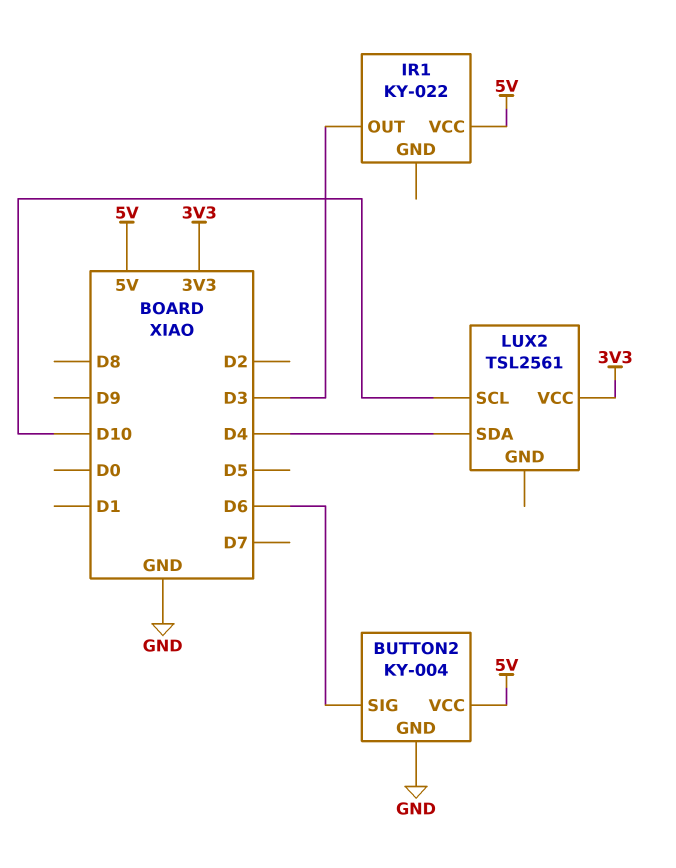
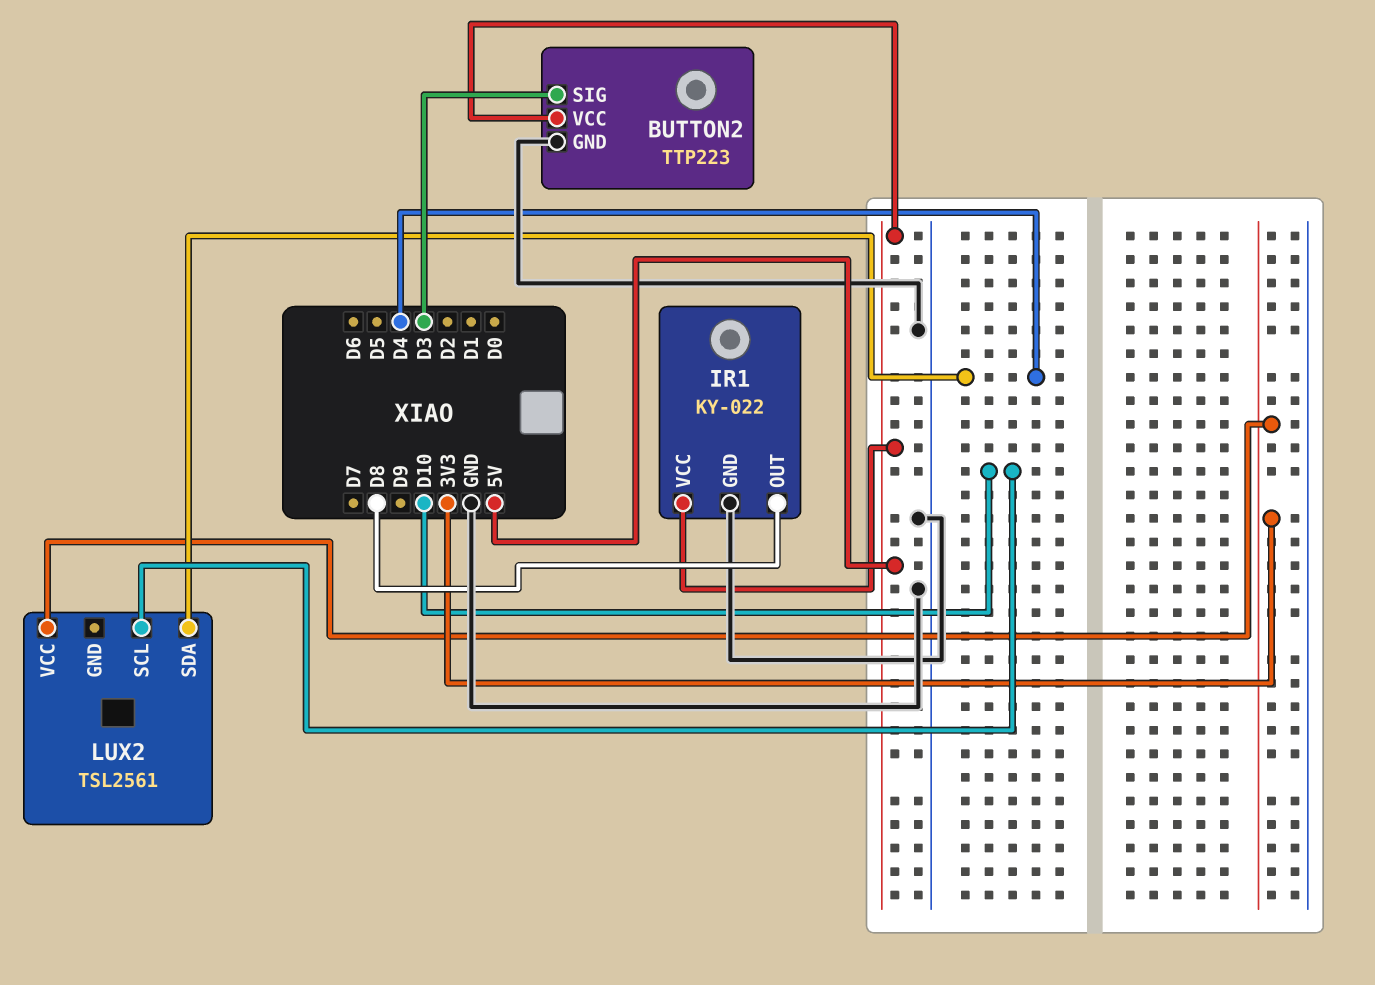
BUTTON2: KY-004 -> TTP223
BUTTON2 pin SIG: D6 -> D3
IR1 pin GND: none -> GND
IR1 pin OUT: D3 -> D8

